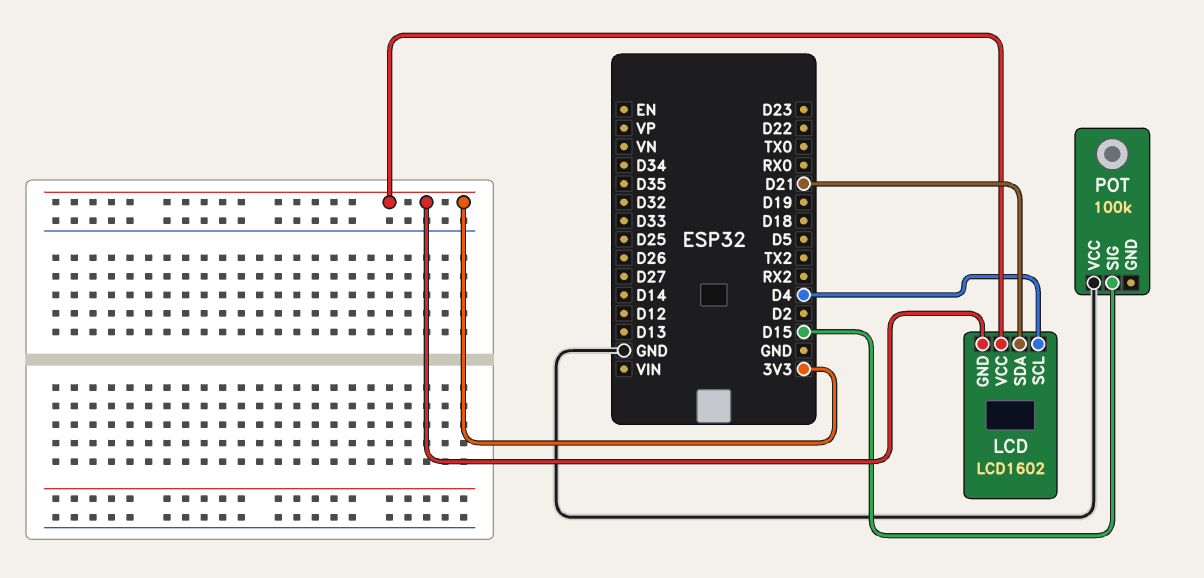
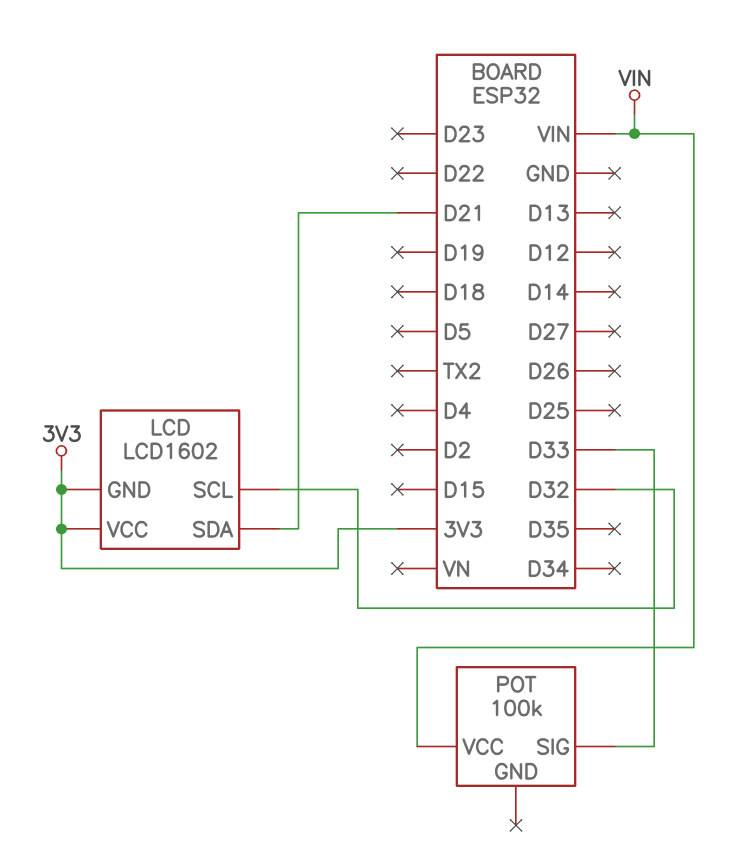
LCD pin SCL: D4 -> D32
POT pin SIG: D15 -> D33
POT pin VCC: GND -> VIN

